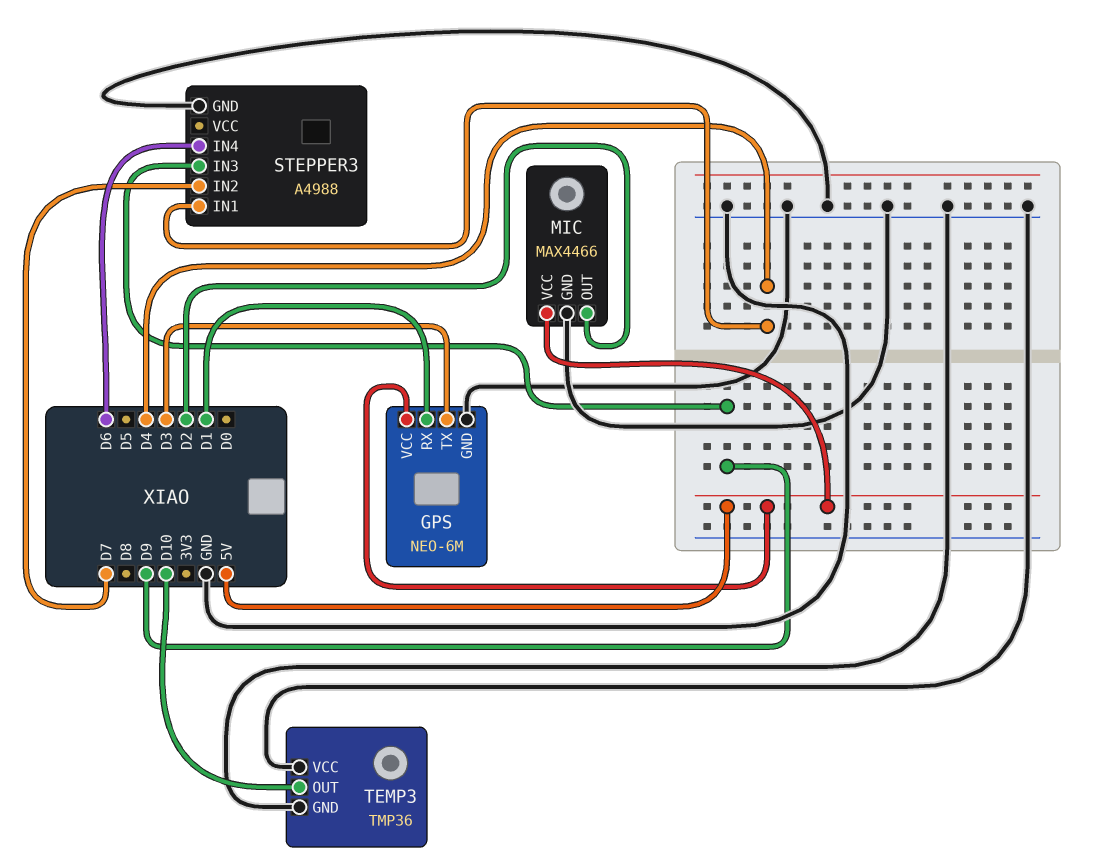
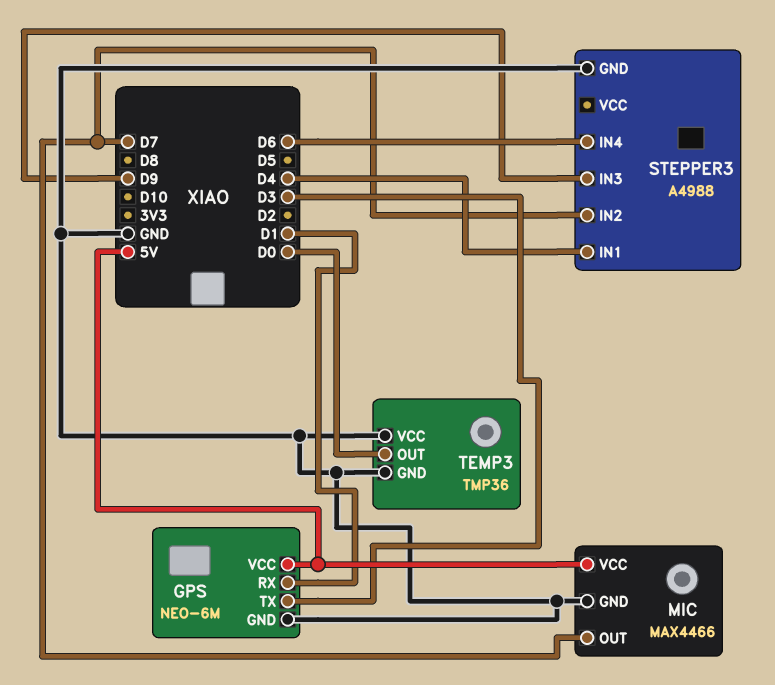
MIC pin OUT: D2 -> D7
TEMP3 pin OUT: D10 -> D0

